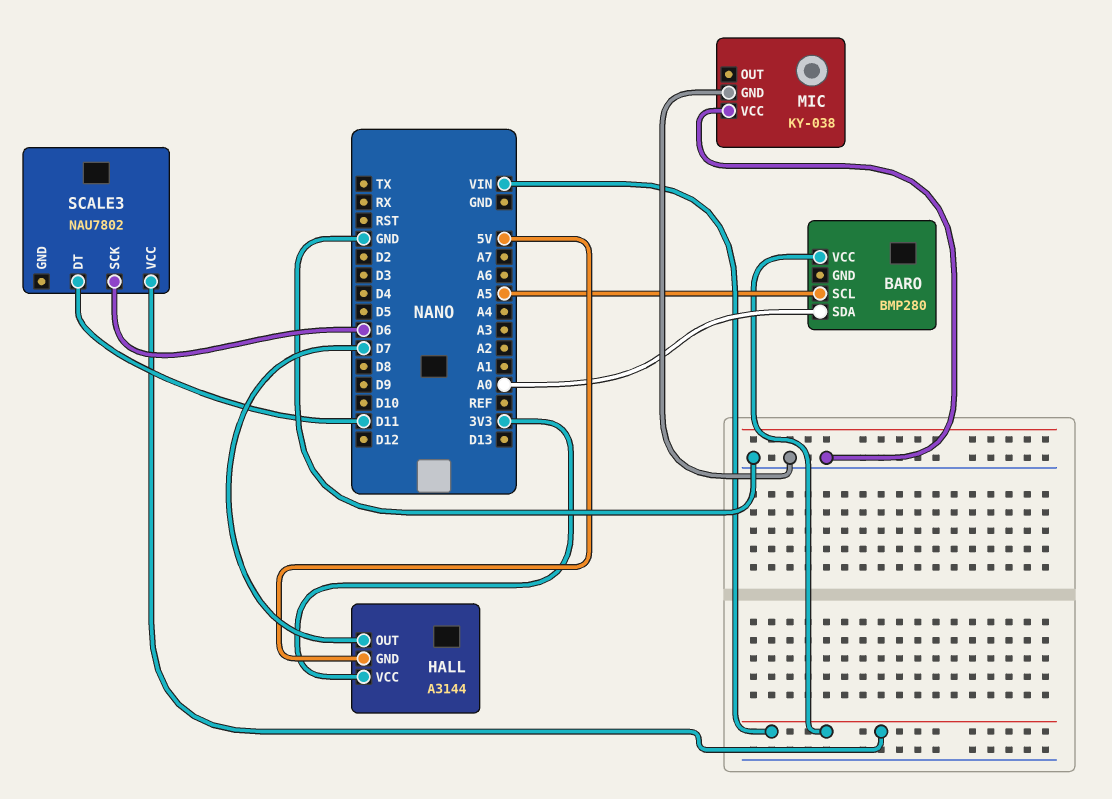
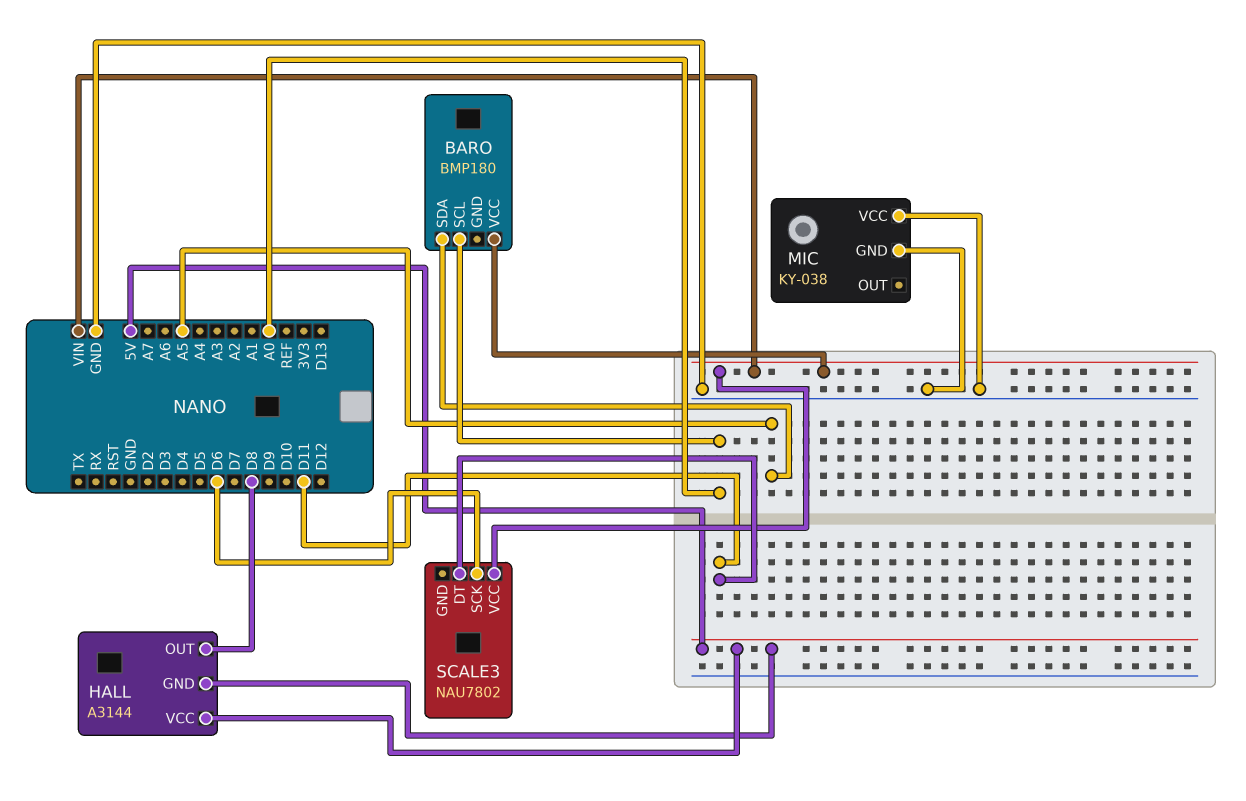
BARO: BMP280 -> BMP180
BARO pin SCL: A5 -> A0
BARO pin SDA: A0 -> A5
HALL pin OUT: D7 -> D8
HALL pin VCC: 3V3 -> 5V

